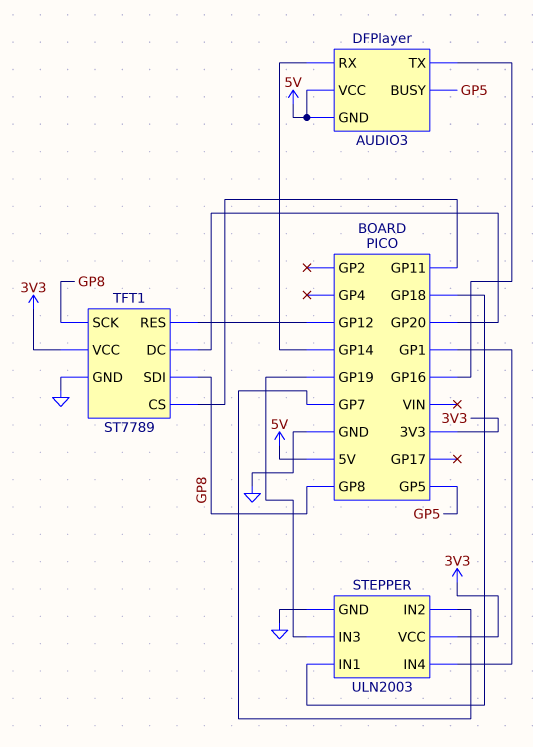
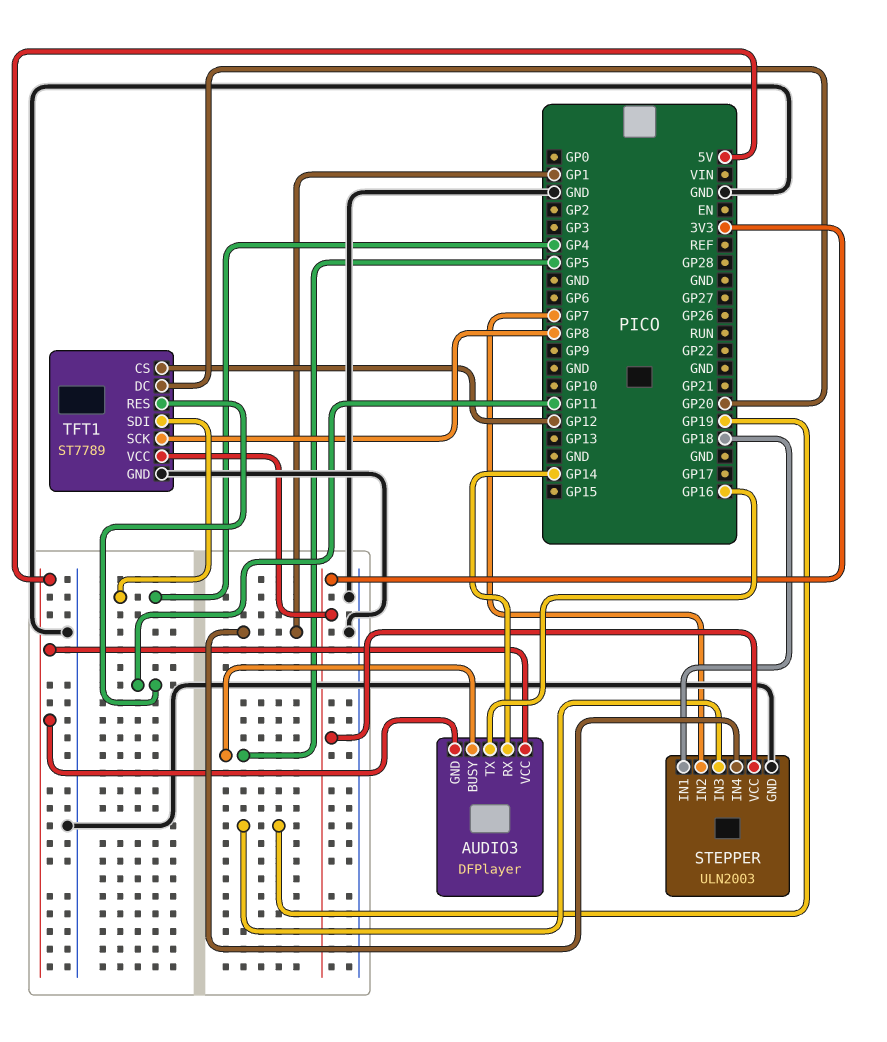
TFT1 pin CS: GP11 -> GP12
TFT1 pin RES: GP12 -> GP11
TFT1 pin SDI: GP8 -> GP4

